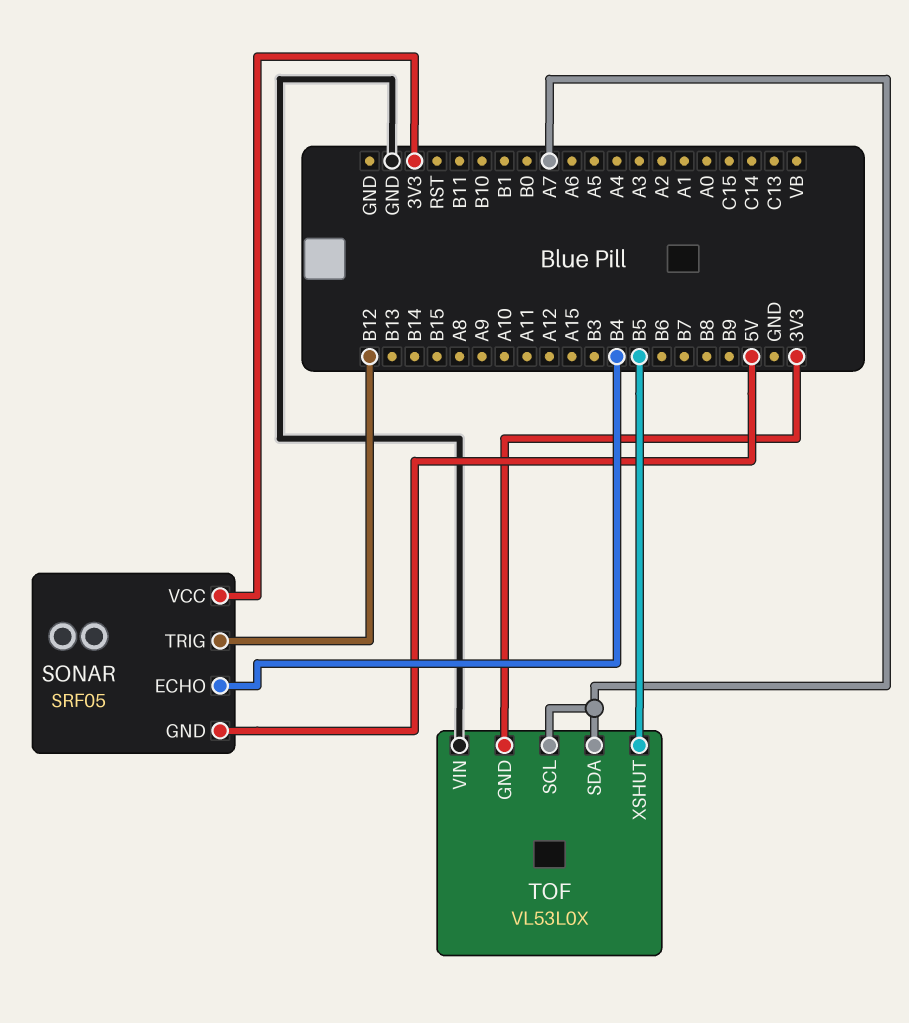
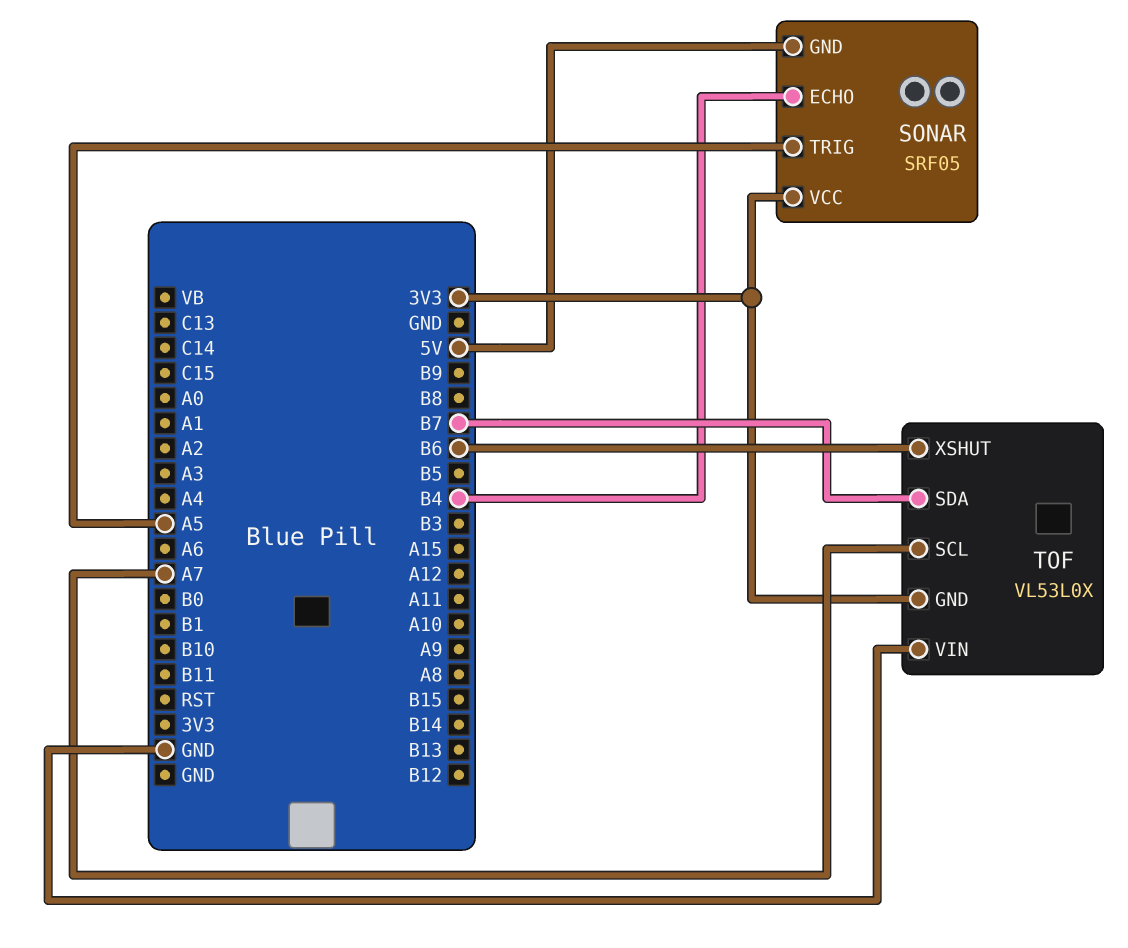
SONAR pin TRIG: B12 -> A5
TOF pin SDA: A7 -> B7
TOF pin XSHUT: B5 -> B6

